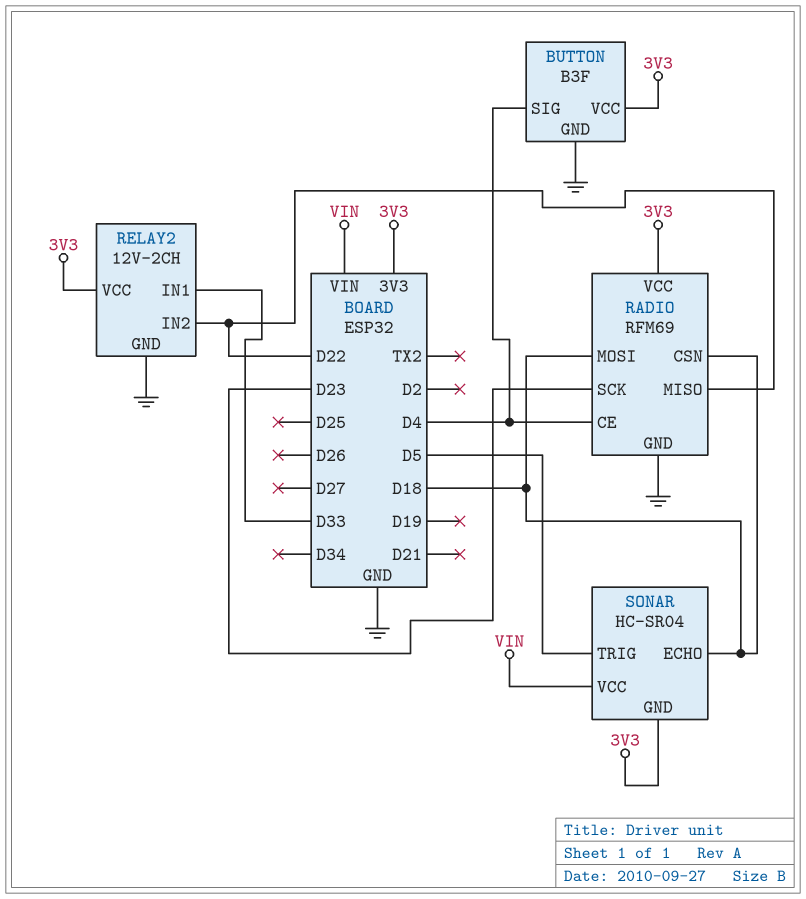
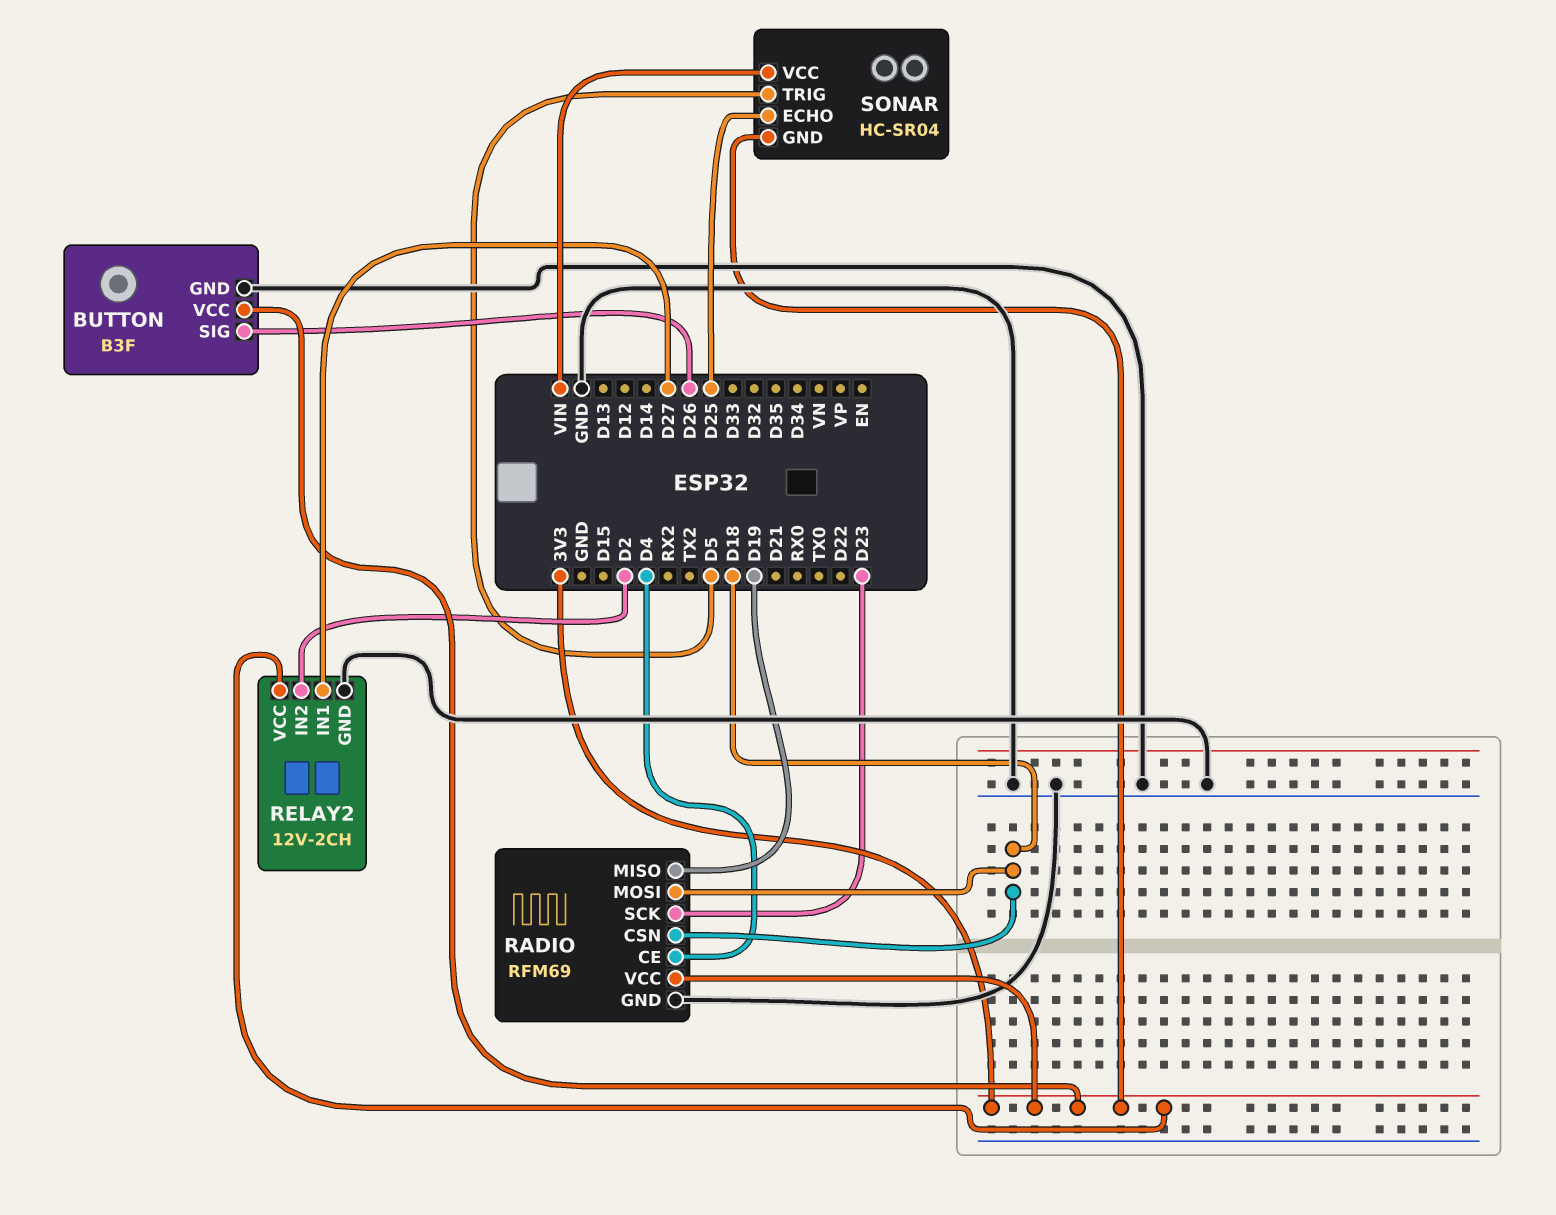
BUTTON pin SIG: D4 -> D26
RADIO pin MISO: D22 -> D19
RELAY2 pin IN1: D33 -> D27
RELAY2 pin IN2: D22 -> D2
SONAR pin ECHO: D18 -> D25

